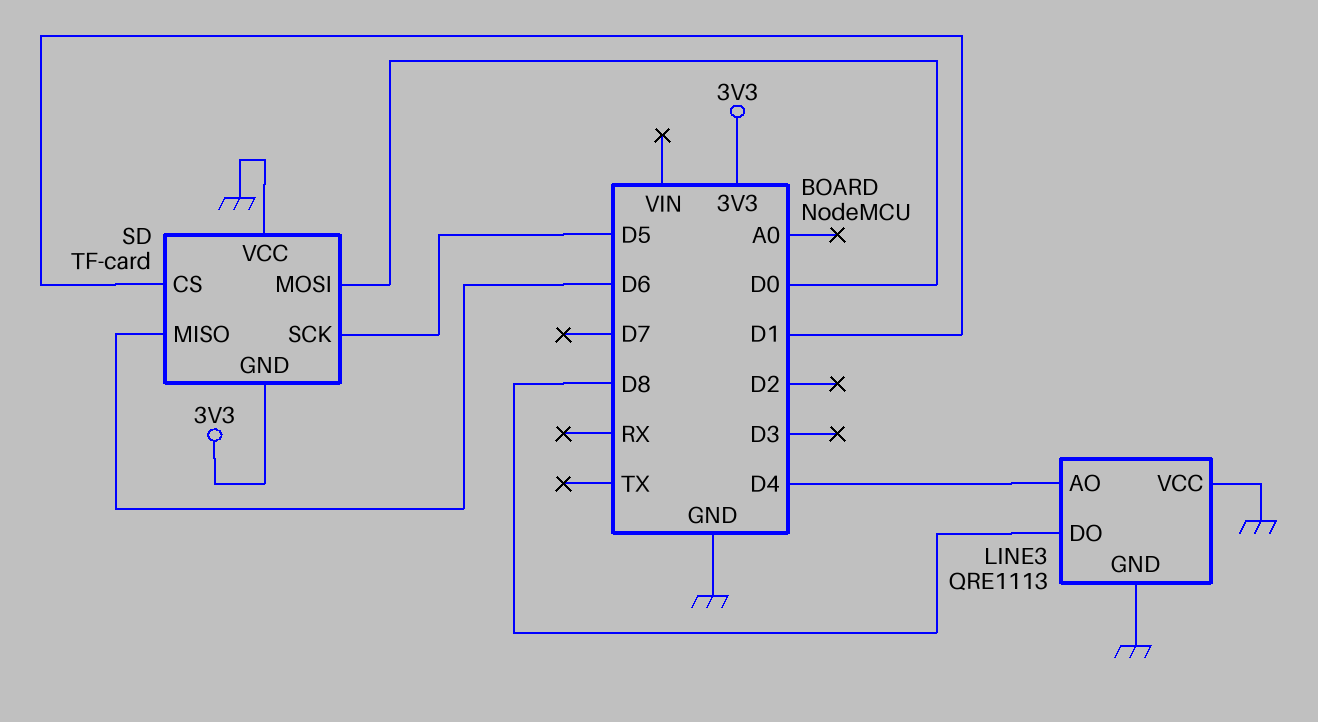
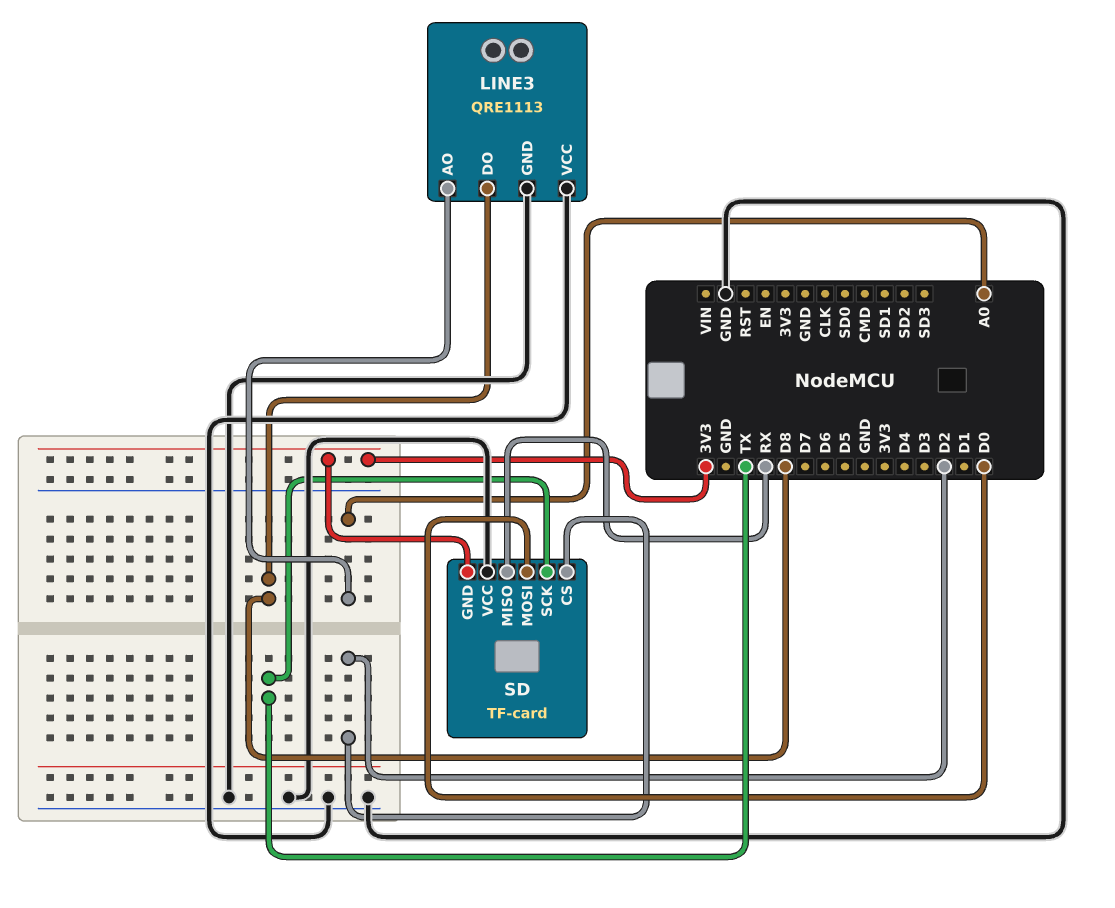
LINE3 pin AO: D4 -> A0
SD pin CS: D1 -> D2
SD pin MISO: D6 -> RX
SD pin SCK: D5 -> TX

